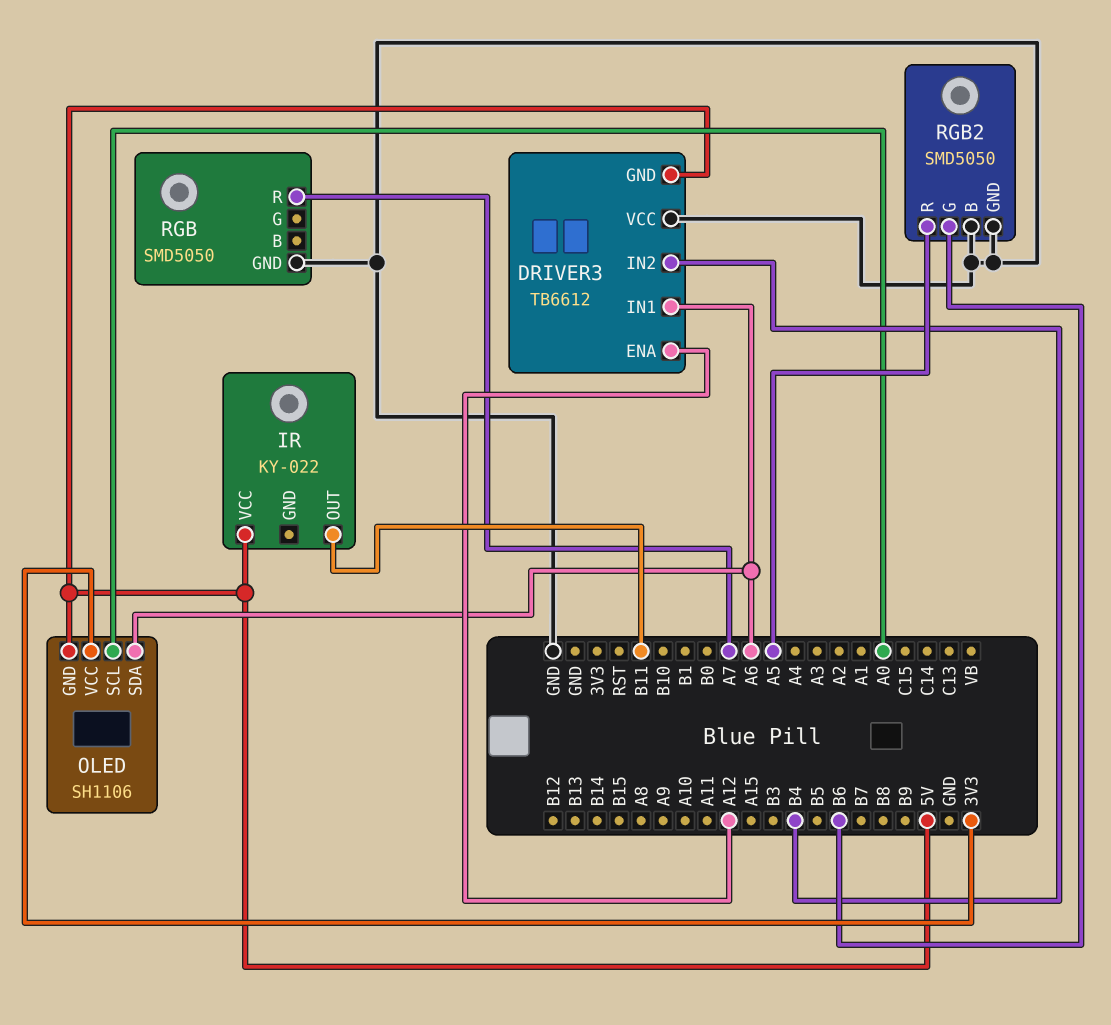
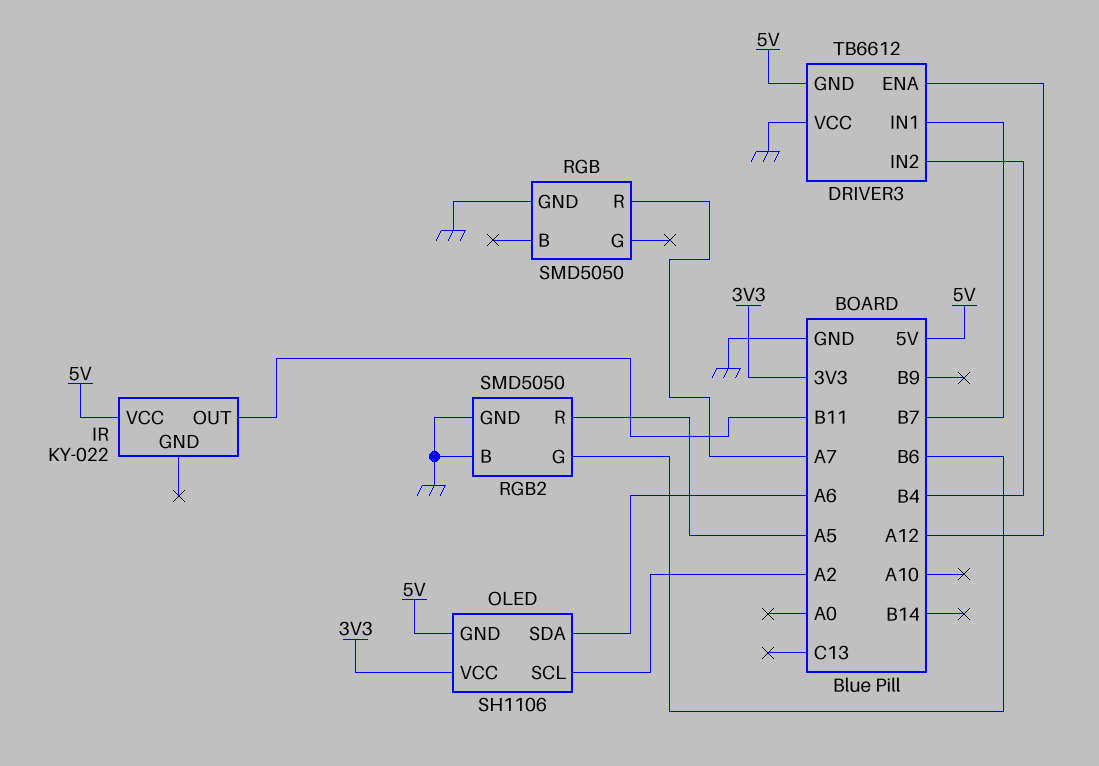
DRIVER3 pin IN1: A6 -> B7
OLED pin SCL: A0 -> A2

